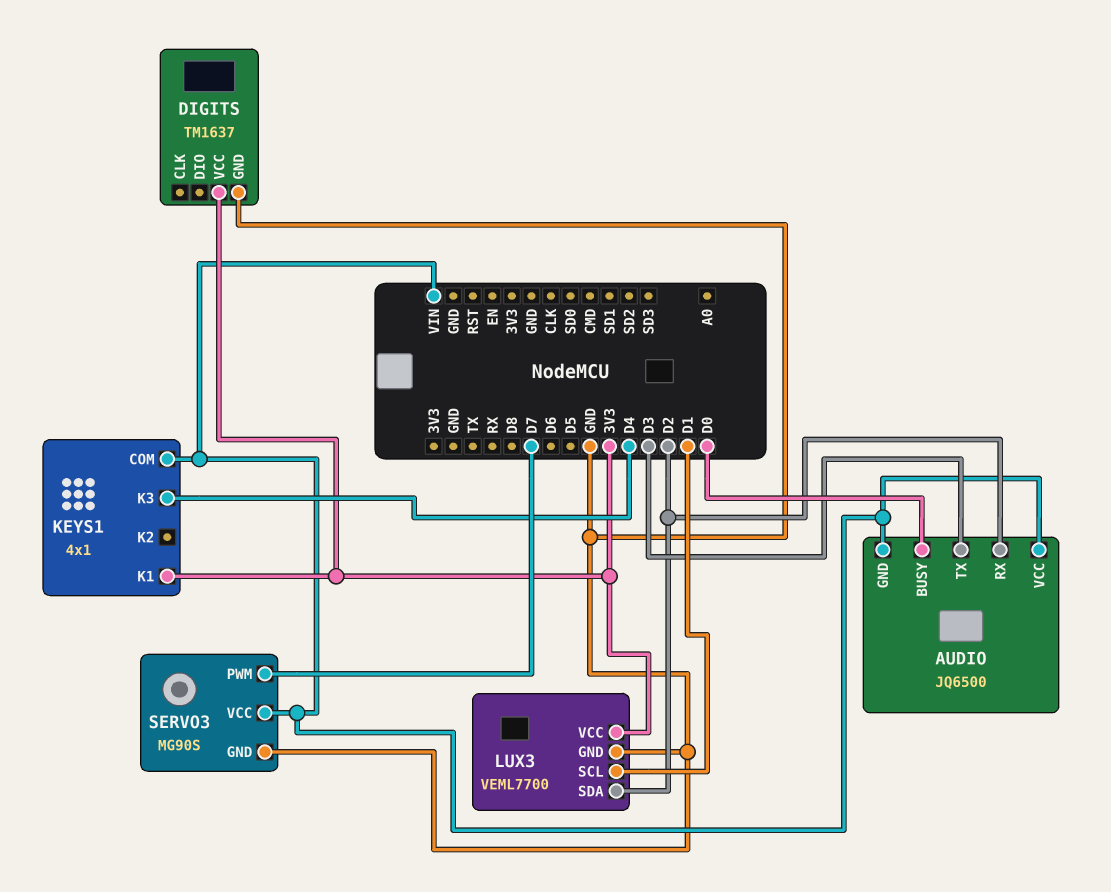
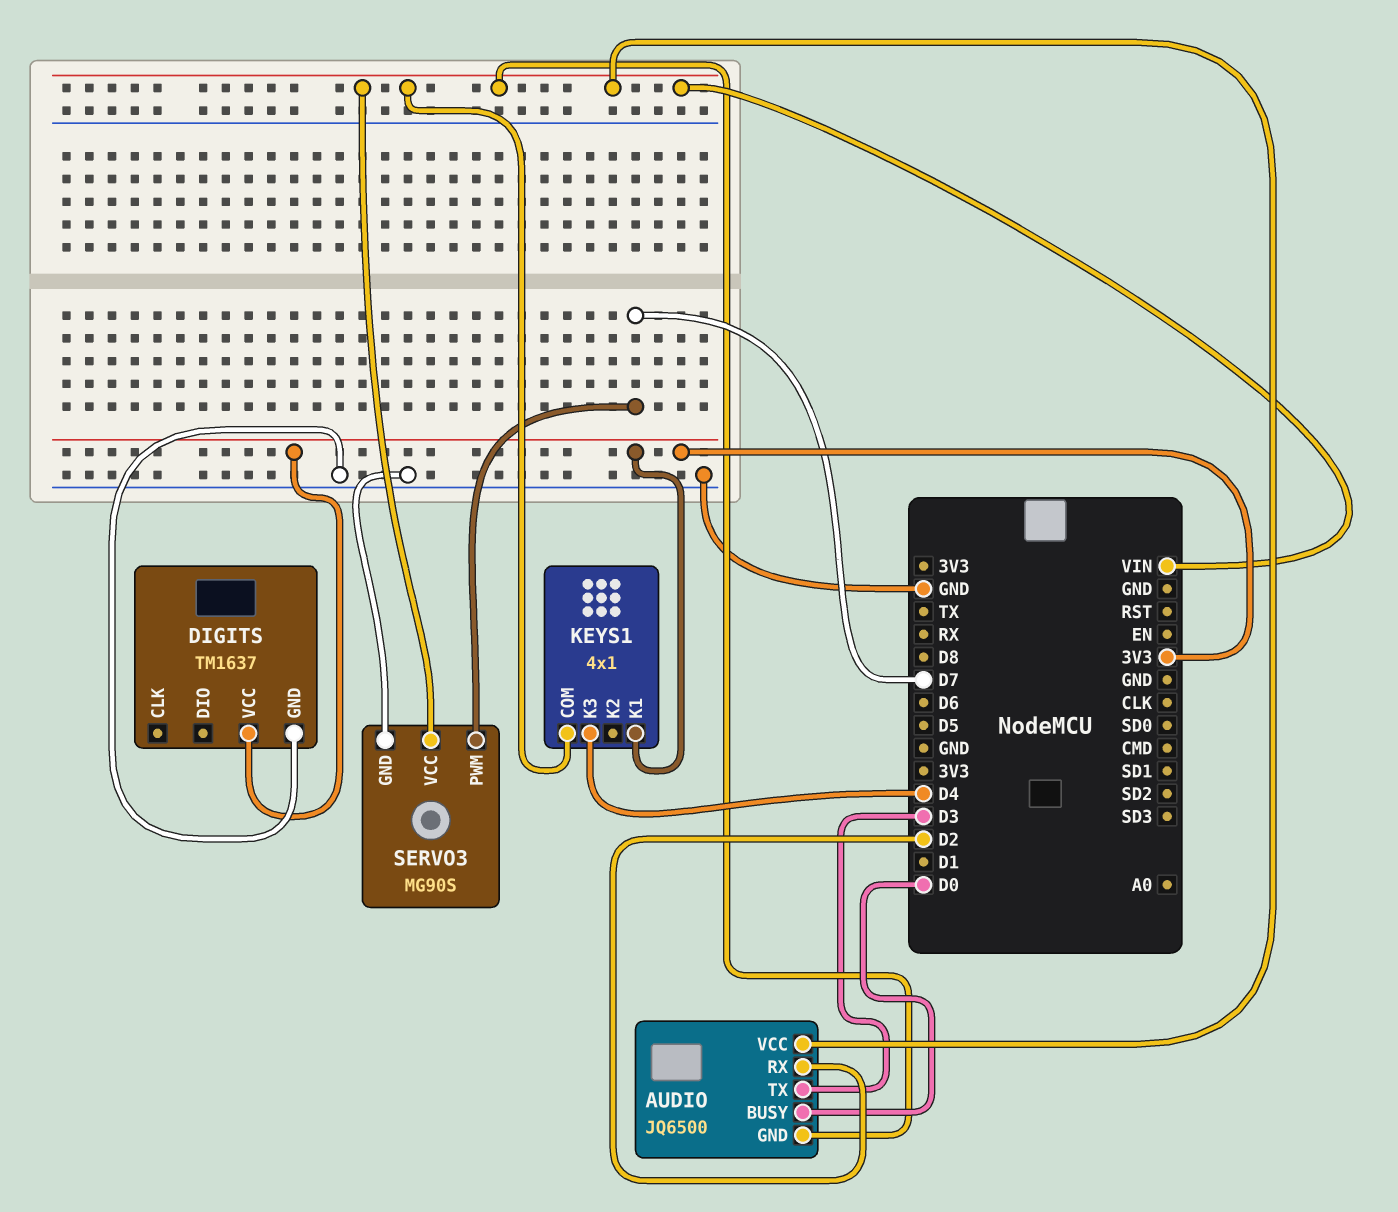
LUX3: VEML7700 -> none
LUX3 pin GND: GND -> none
LUX3 pin SCL: D1 -> none
LUX3 pin SDA: D2 -> none
LUX3 pin VCC: 3V3 -> none

